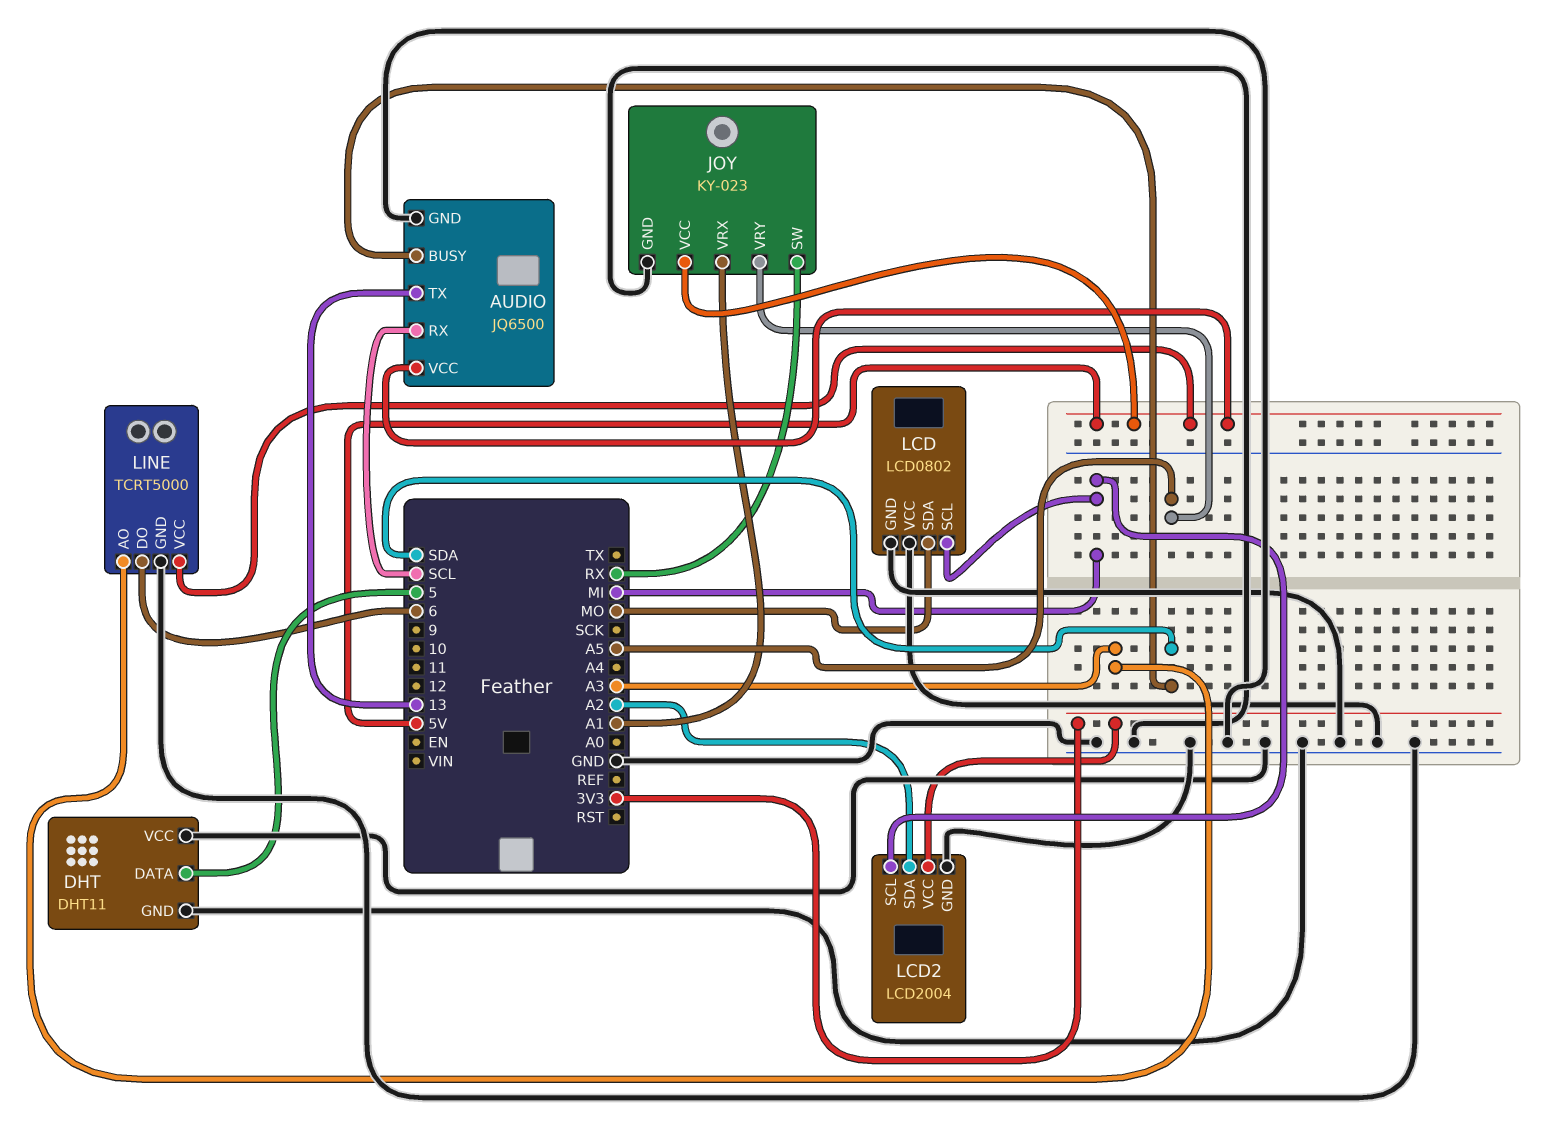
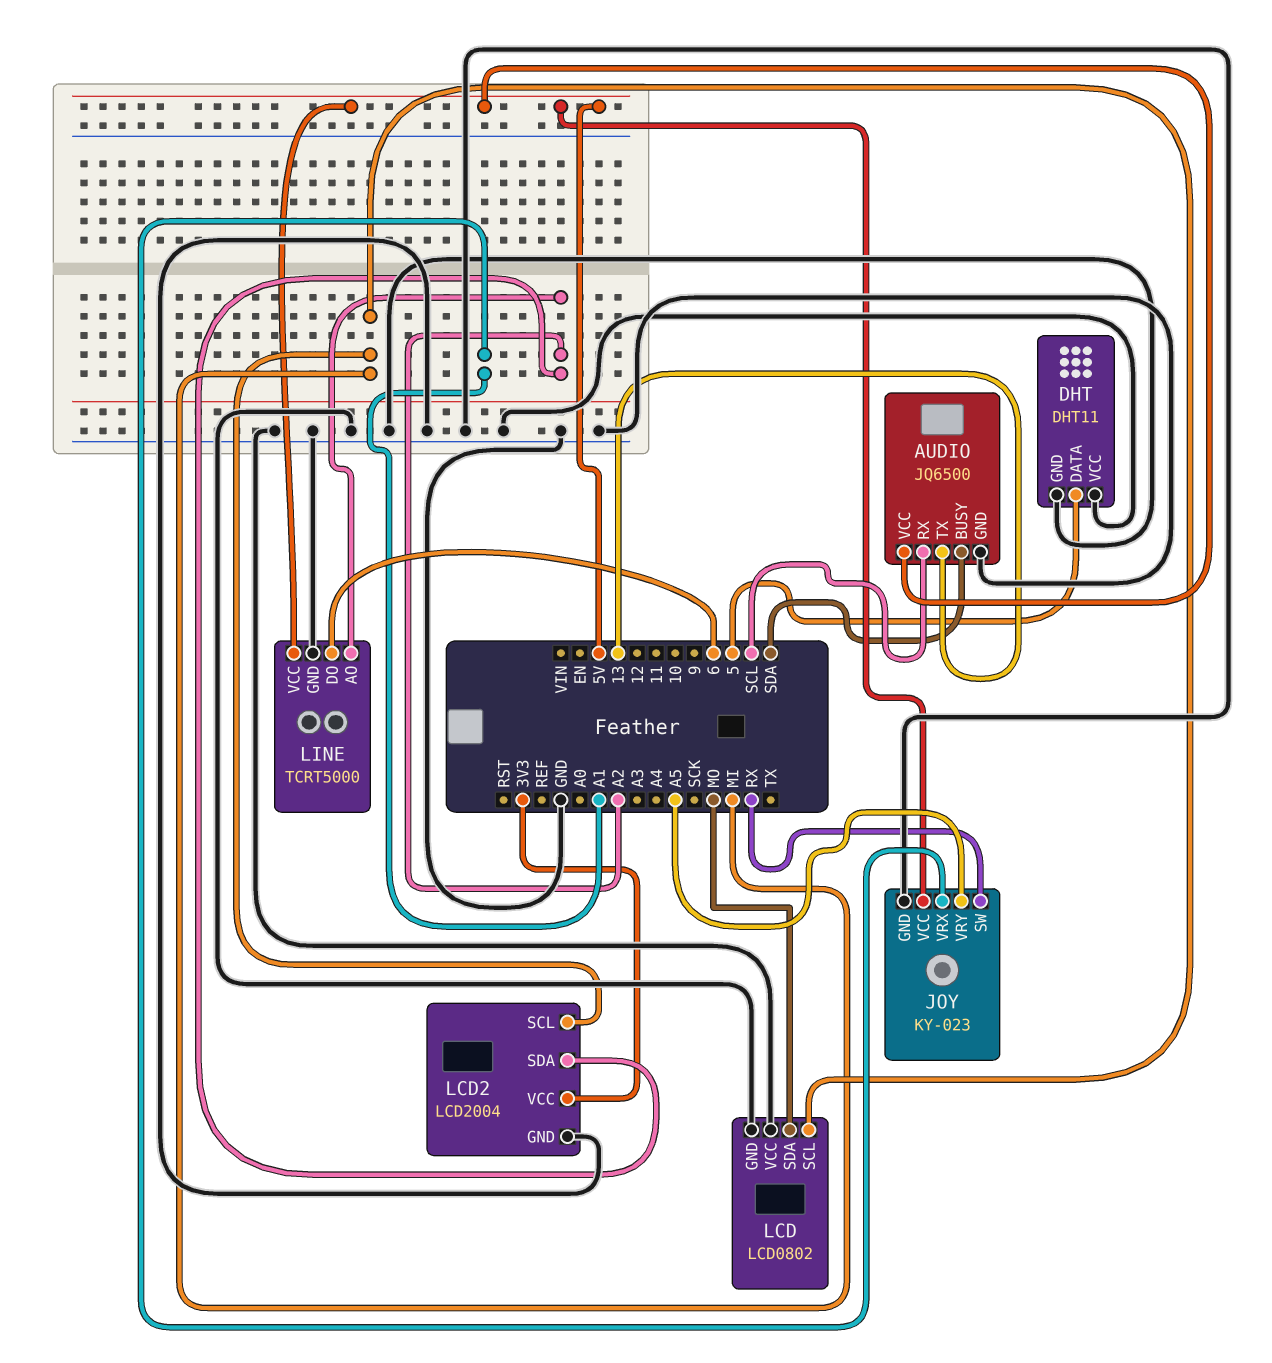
LINE pin AO: A3 -> A2

